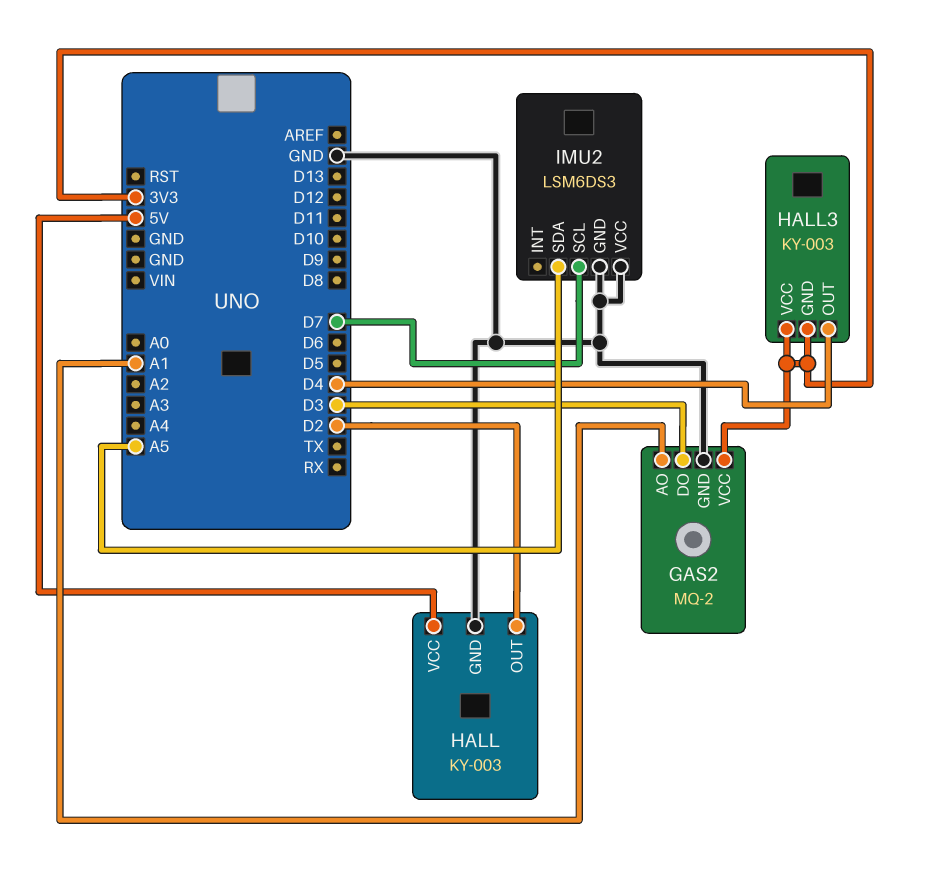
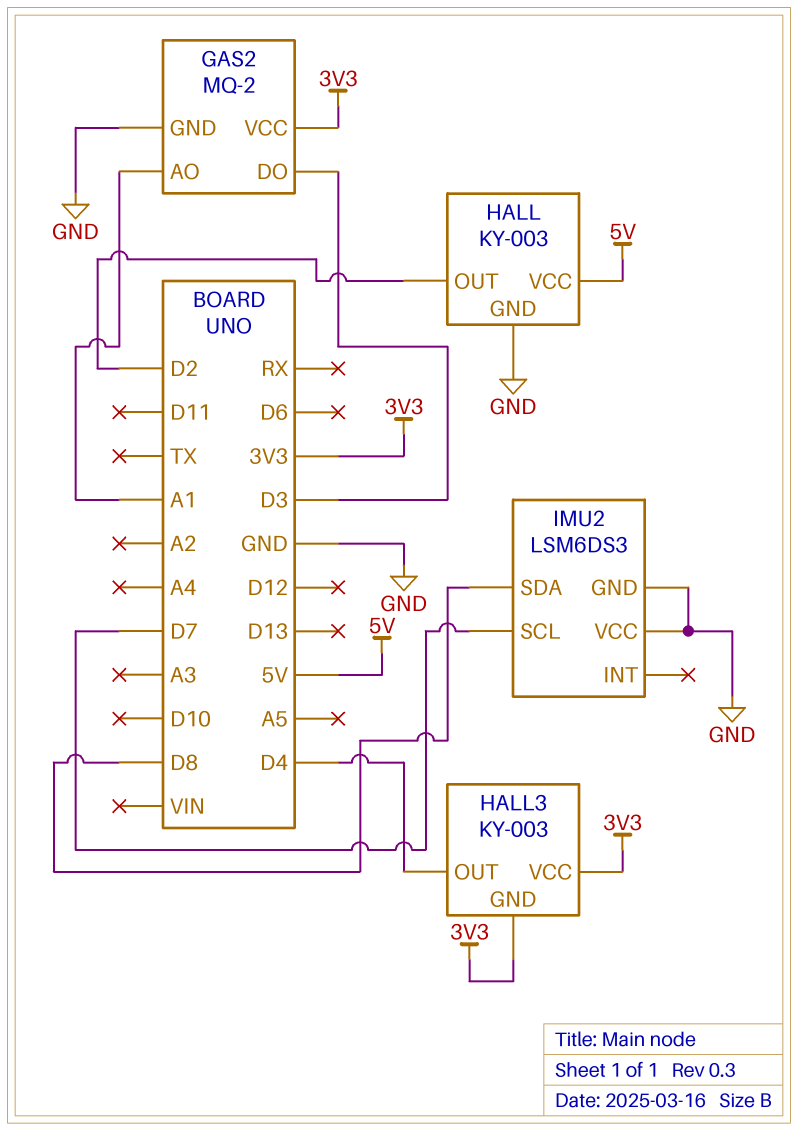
IMU2 pin SDA: A5 -> D8

